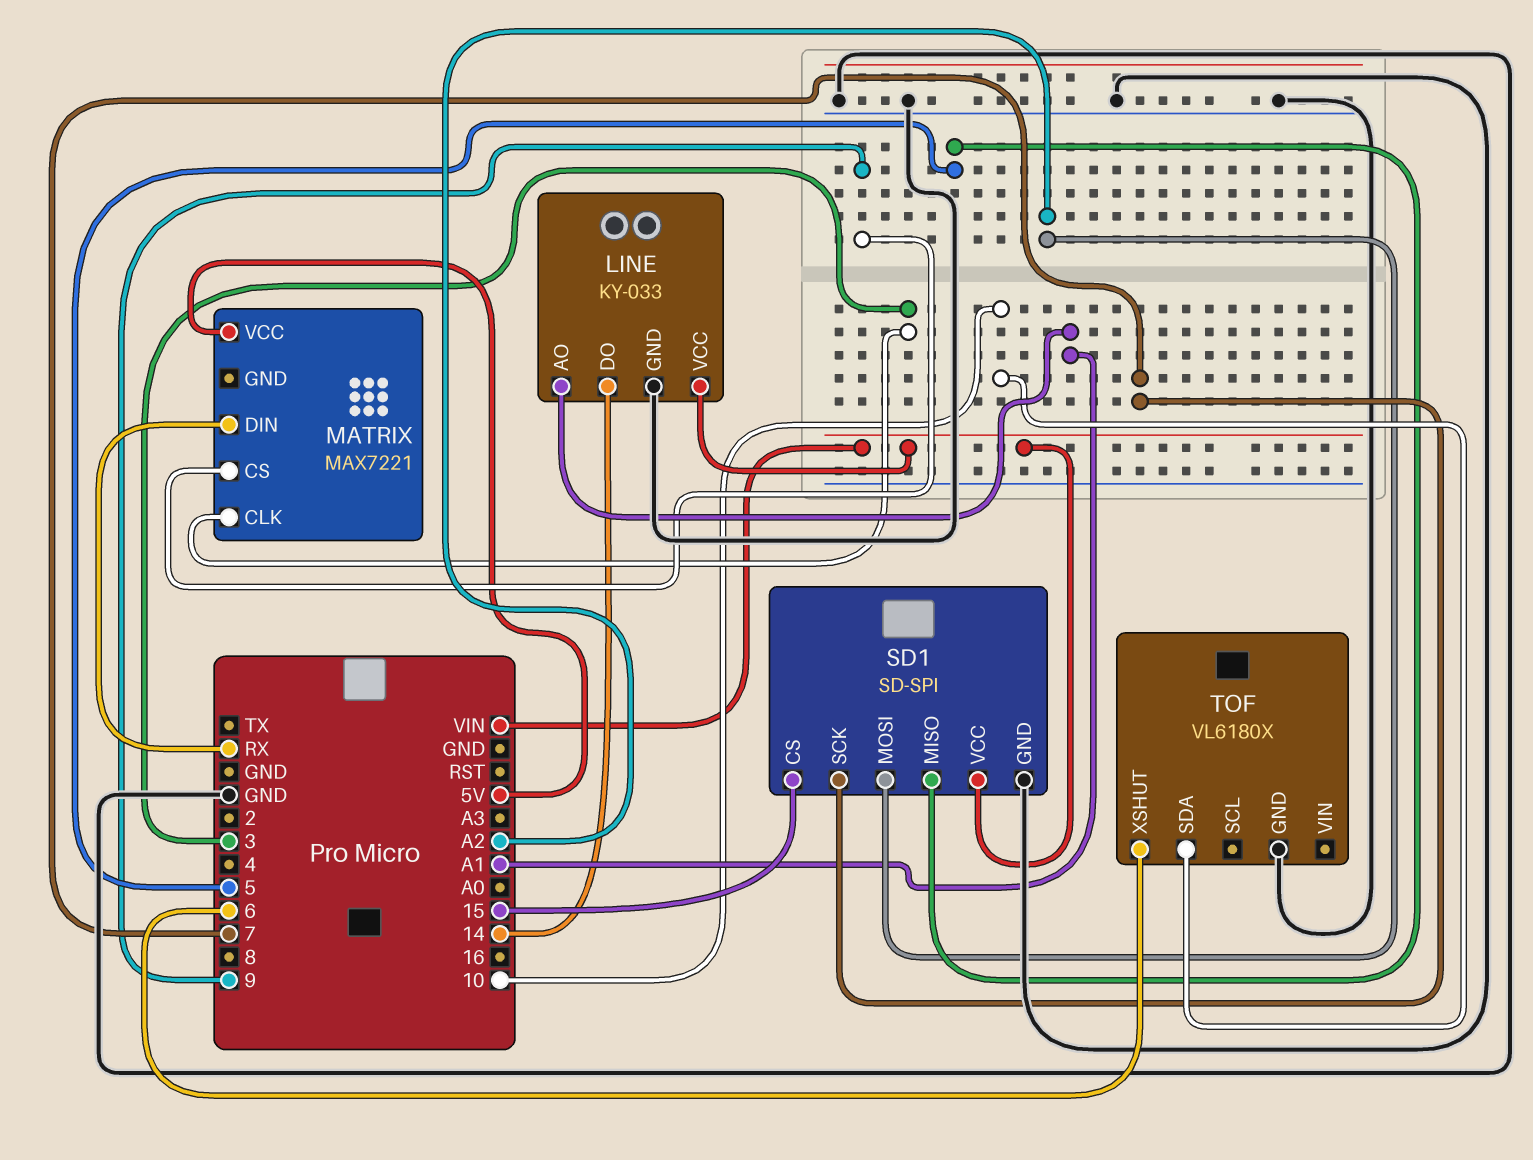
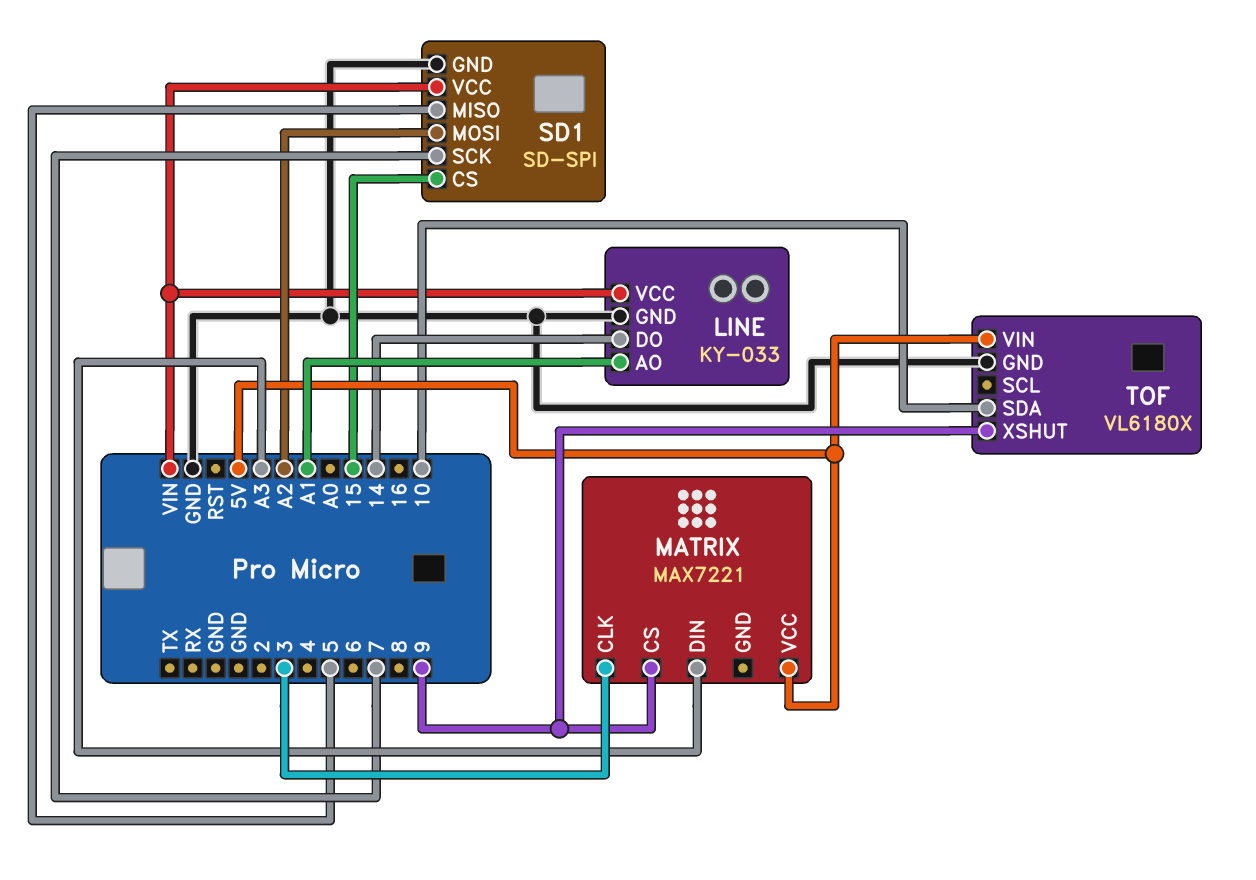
MATRIX pin DIN: RX -> A3
TOF pin VIN: none -> 5V
TOF pin XSHUT: 6 -> 9

